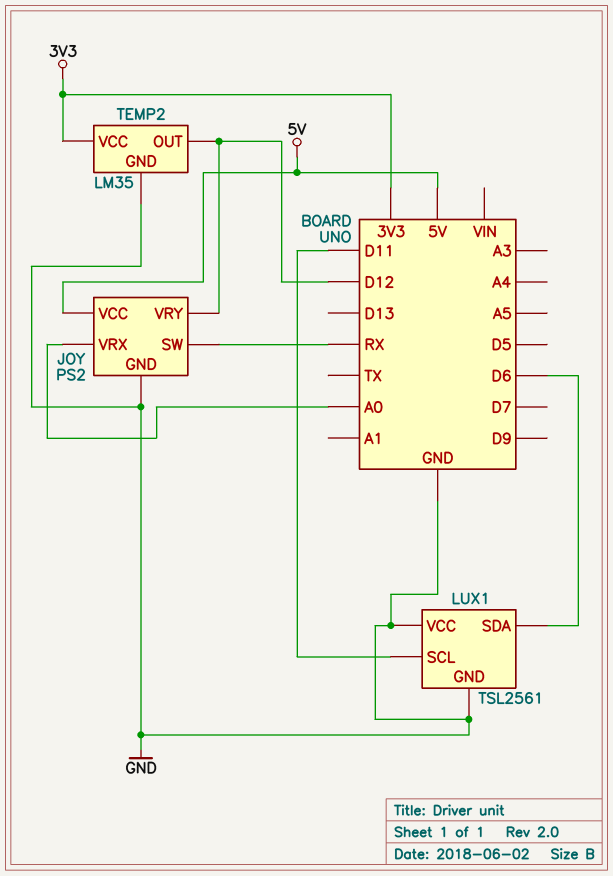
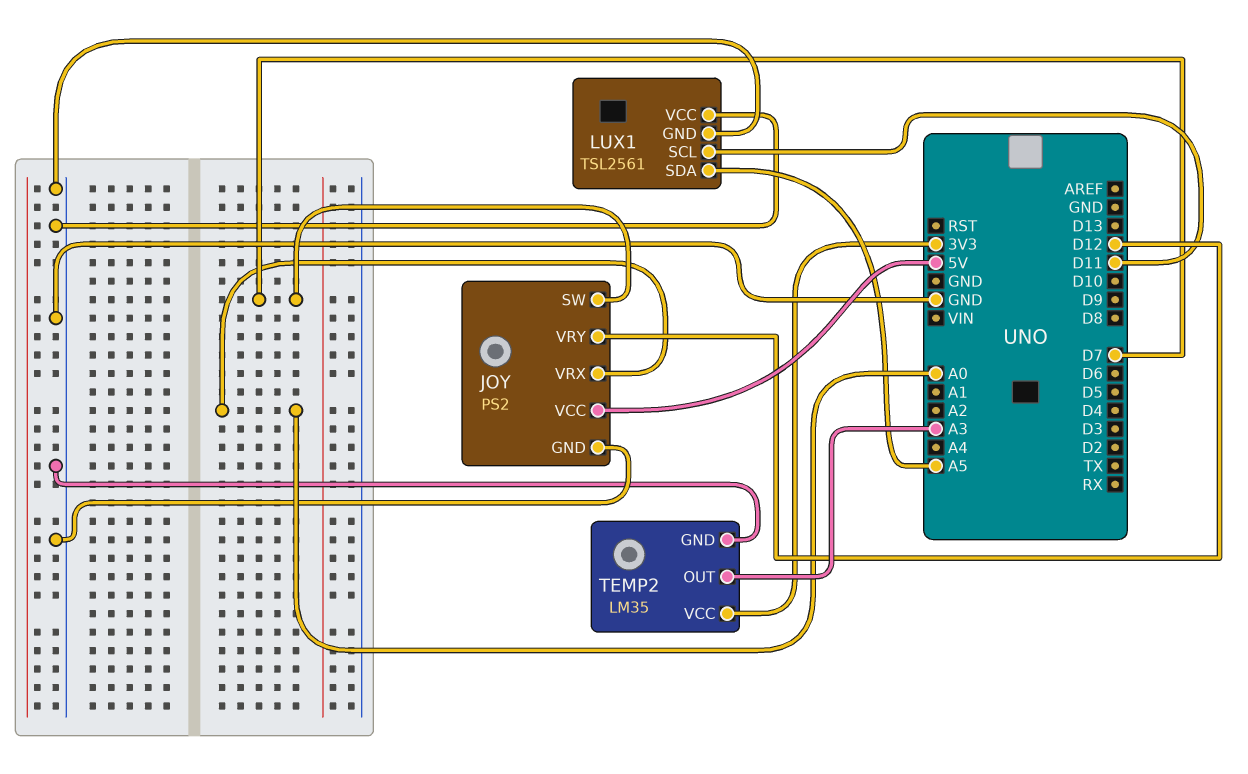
JOY pin SW: RX -> D7
LUX1 pin SDA: D6 -> A5
TEMP2 pin OUT: D12 -> A3

